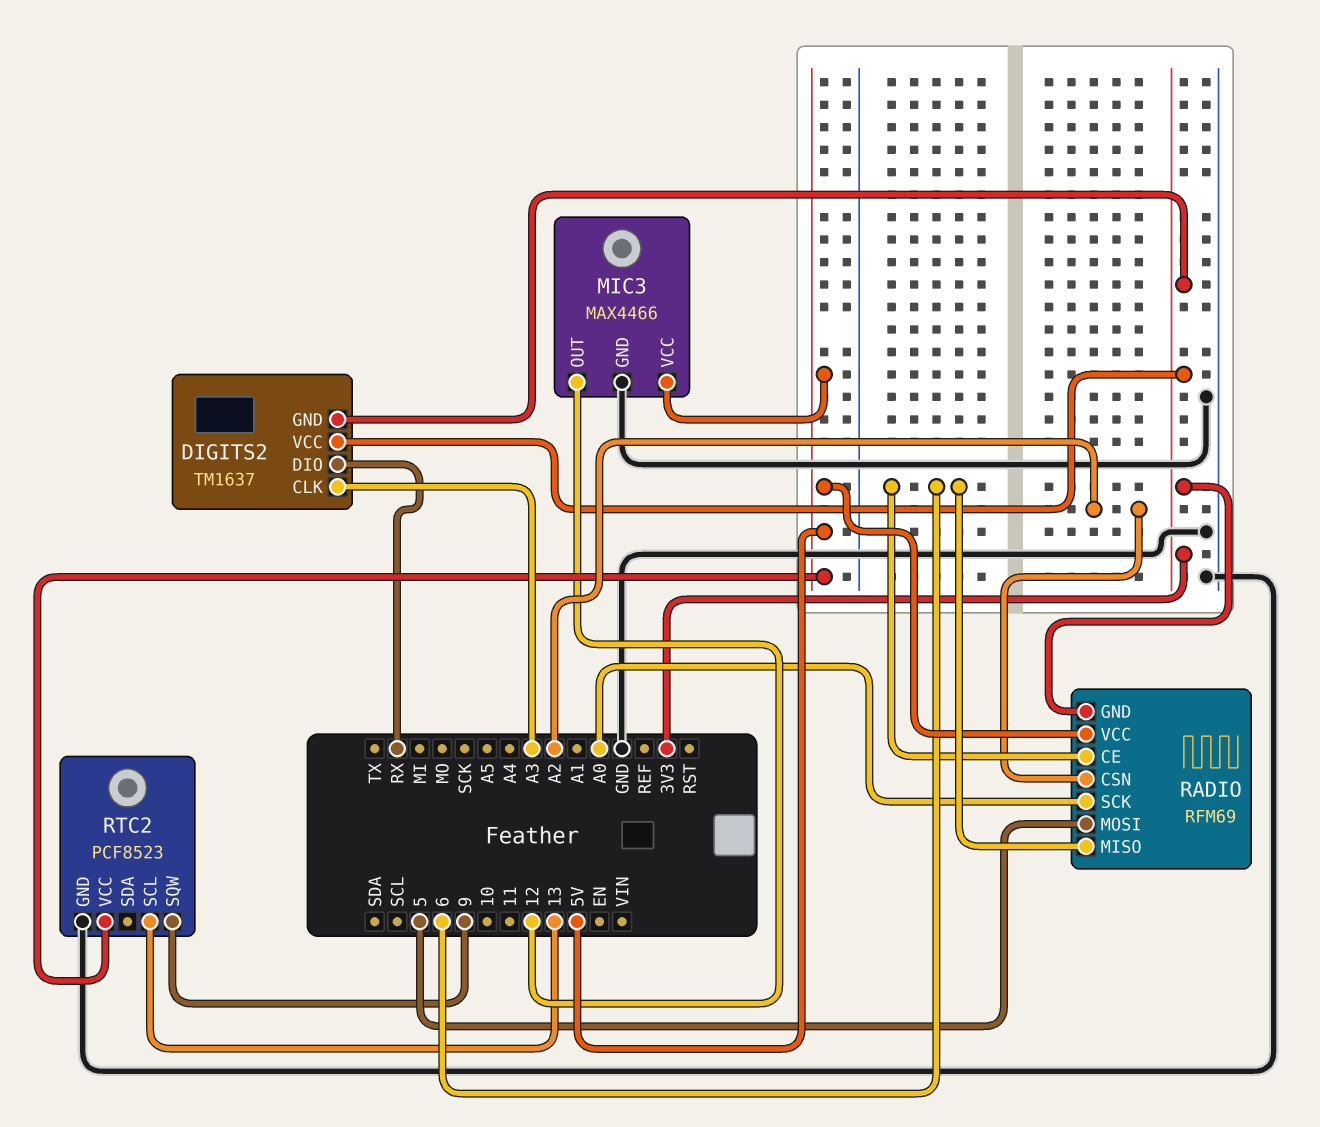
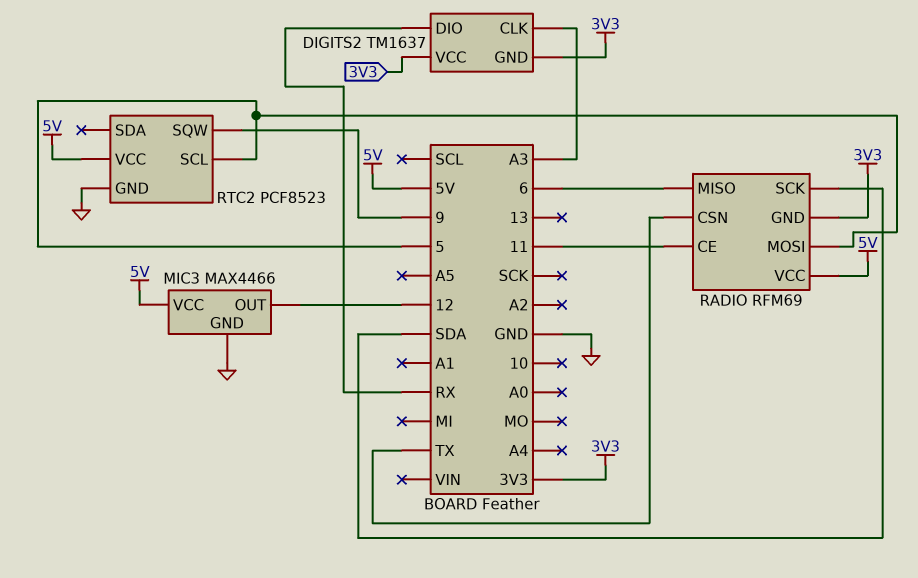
RADIO pin CE: 6 -> 11
RADIO pin CSN: A2 -> TX
RADIO pin SCK: A0 -> SDA
RTC2 pin SCL: 13 -> 5

